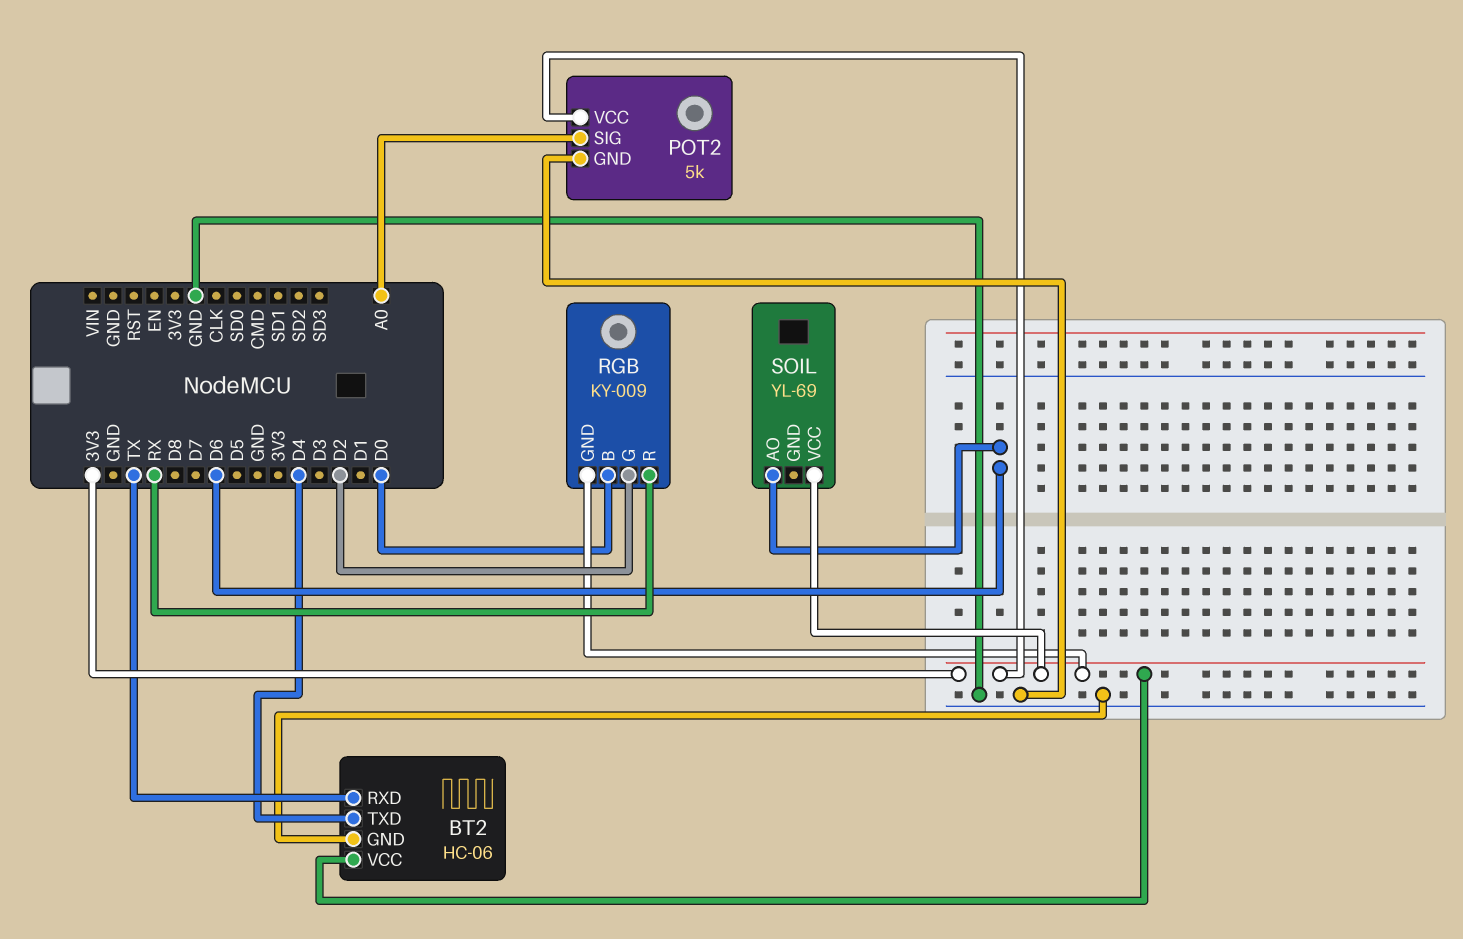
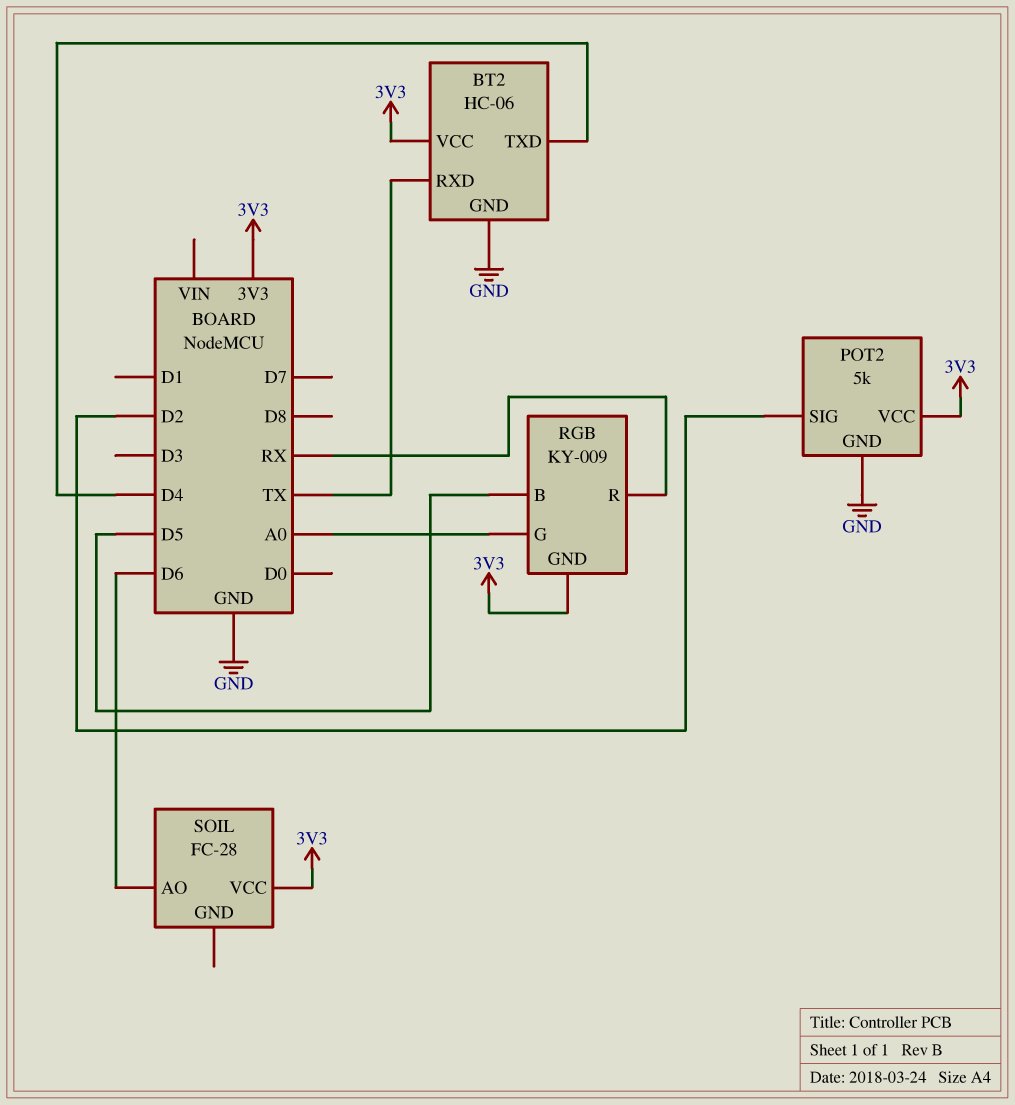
POT2 pin SIG: A0 -> D2
RGB pin B: D0 -> D5
RGB pin G: D2 -> A0
SOIL: YL-69 -> FC-28

